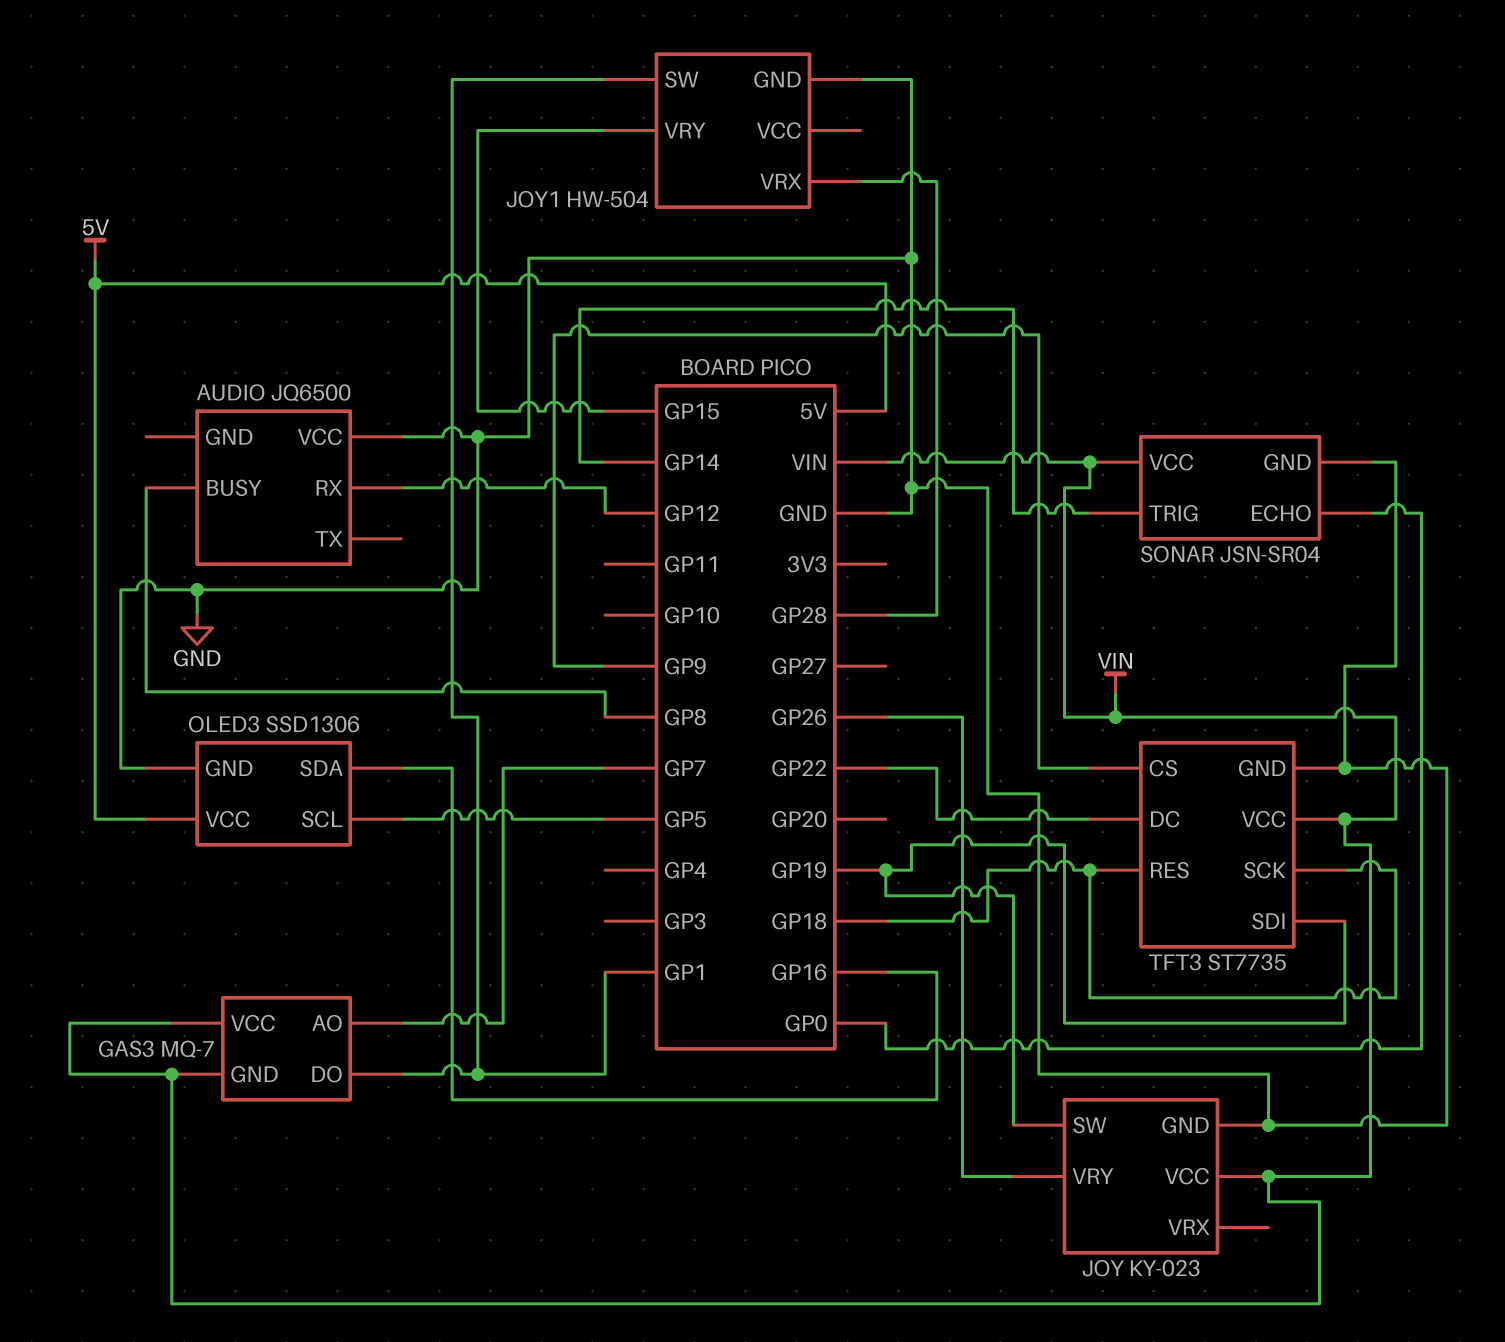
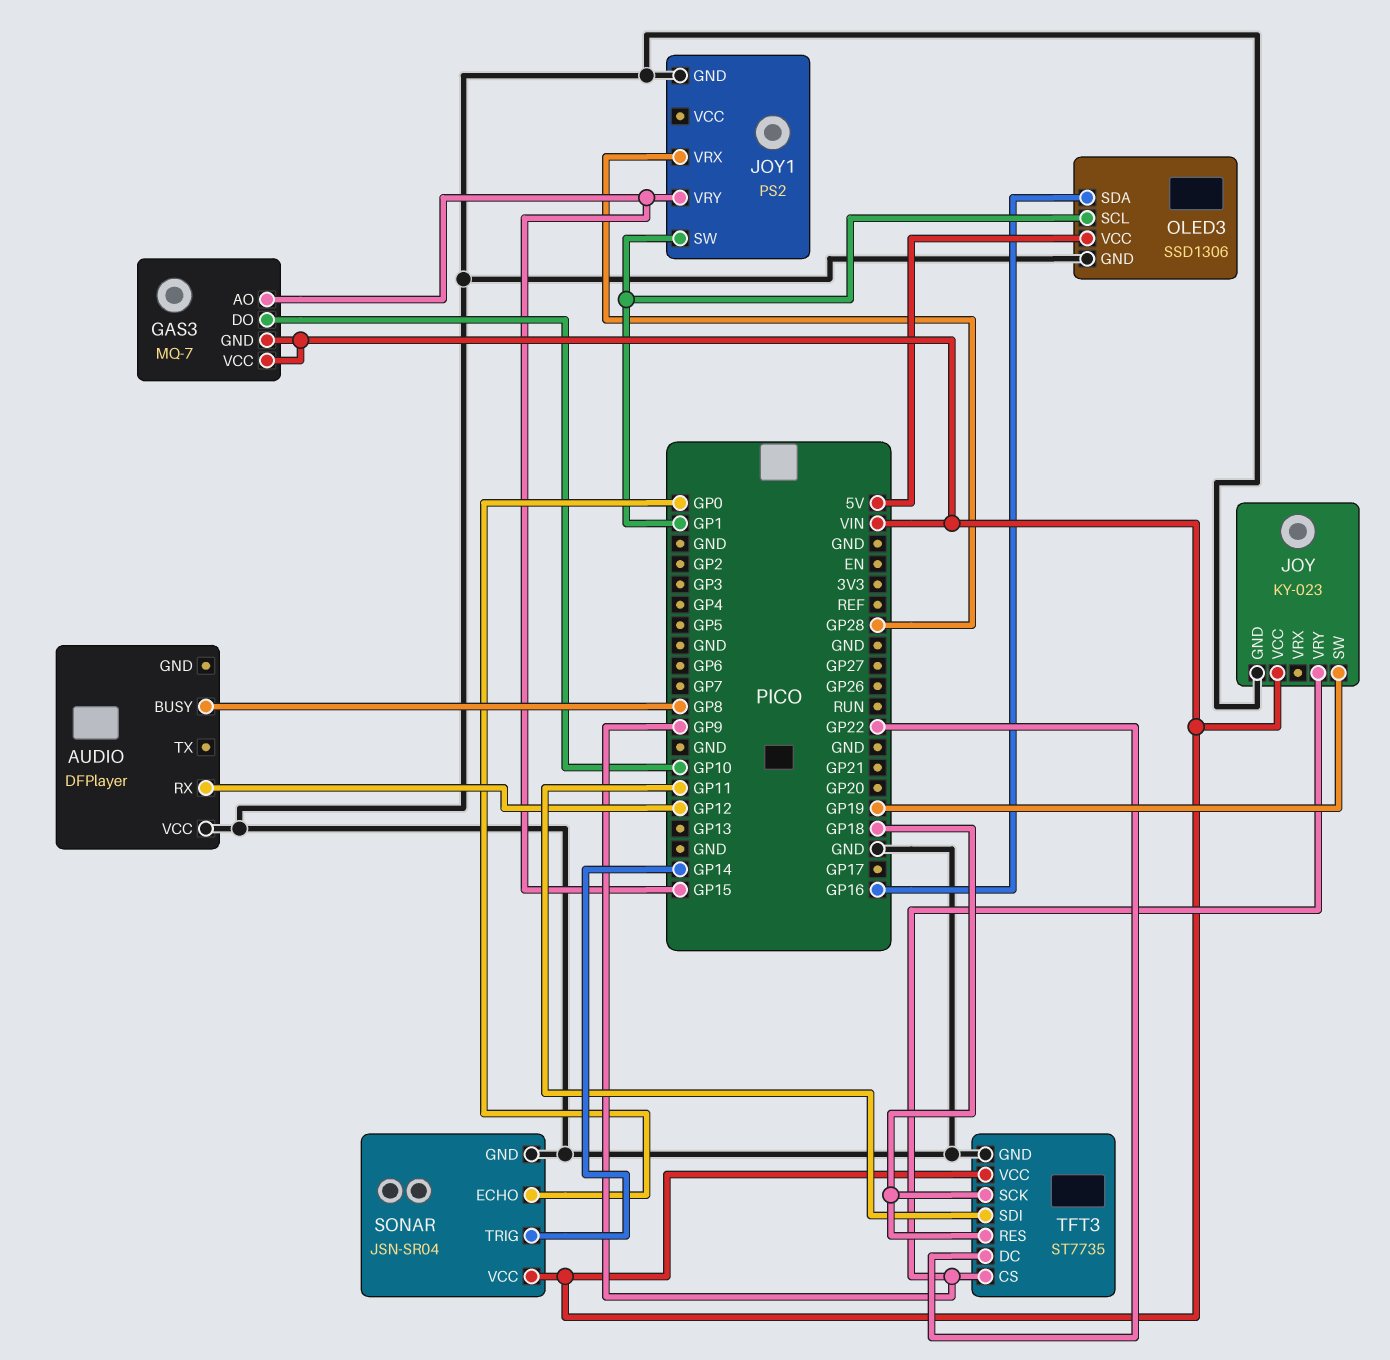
AUDIO: JQ6500 -> DFPlayer
GAS3 pin AO: GP7 -> GP15
GAS3 pin DO: GP1 -> GP10
JOY pin VRY: GP26 -> GP9
JOY1: HW-504 -> PS2
OLED3 pin SCL: GP5 -> GP1
TFT3 pin SDI: GP19 -> GP11

